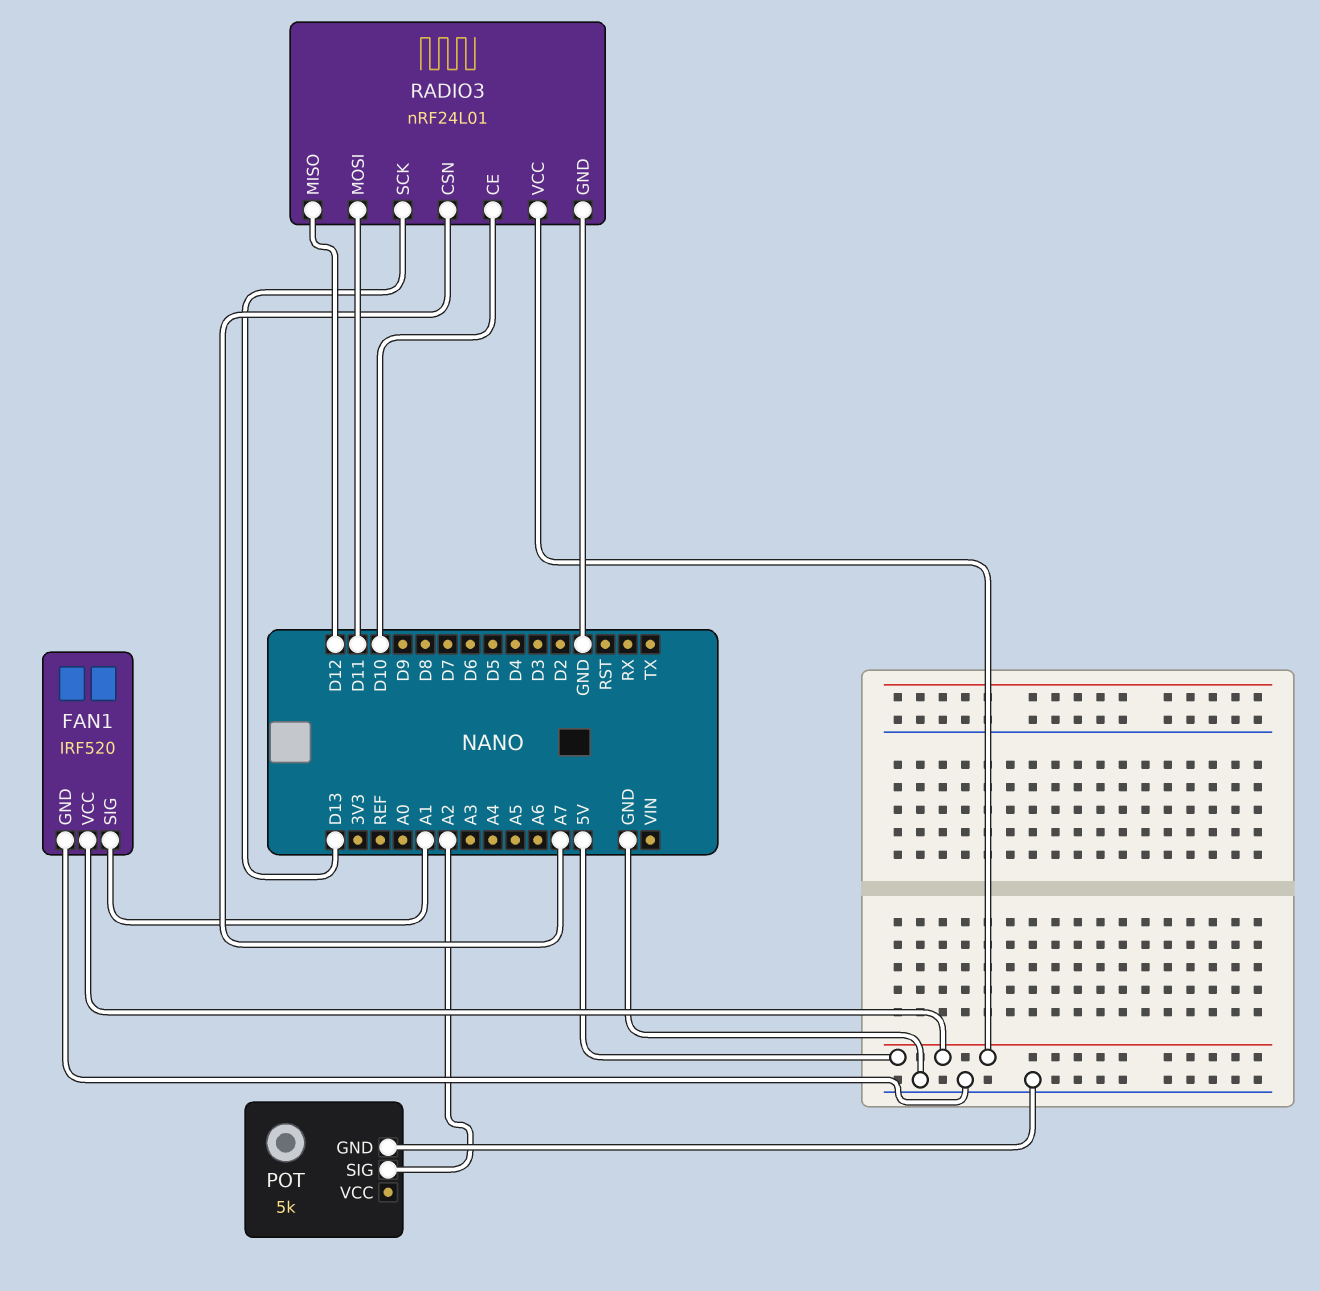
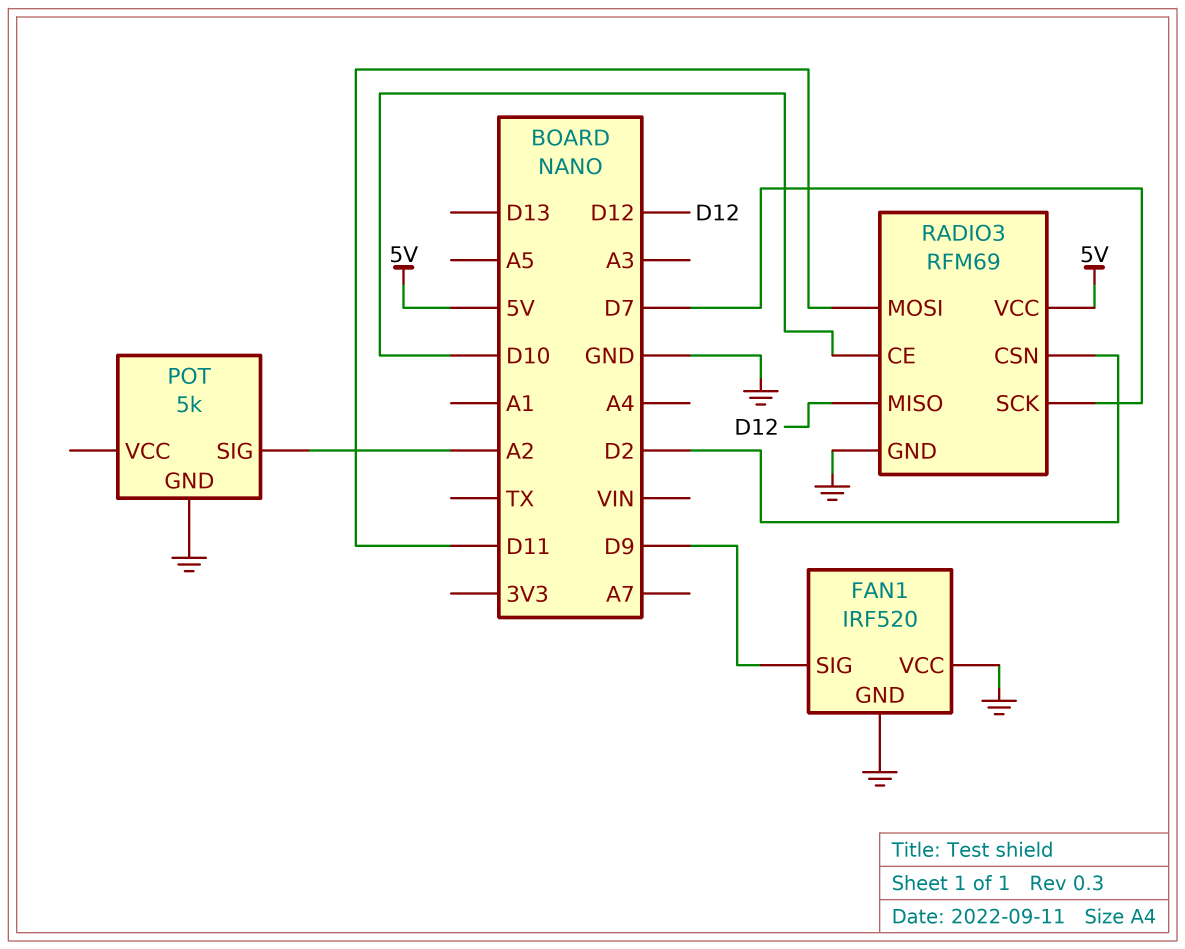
FAN1 pin SIG: A1 -> D9
FAN1 pin VCC: 5V -> GND
RADIO3: nRF24L01 -> RFM69
RADIO3 pin CSN: A7 -> D2
RADIO3 pin SCK: D13 -> D7

